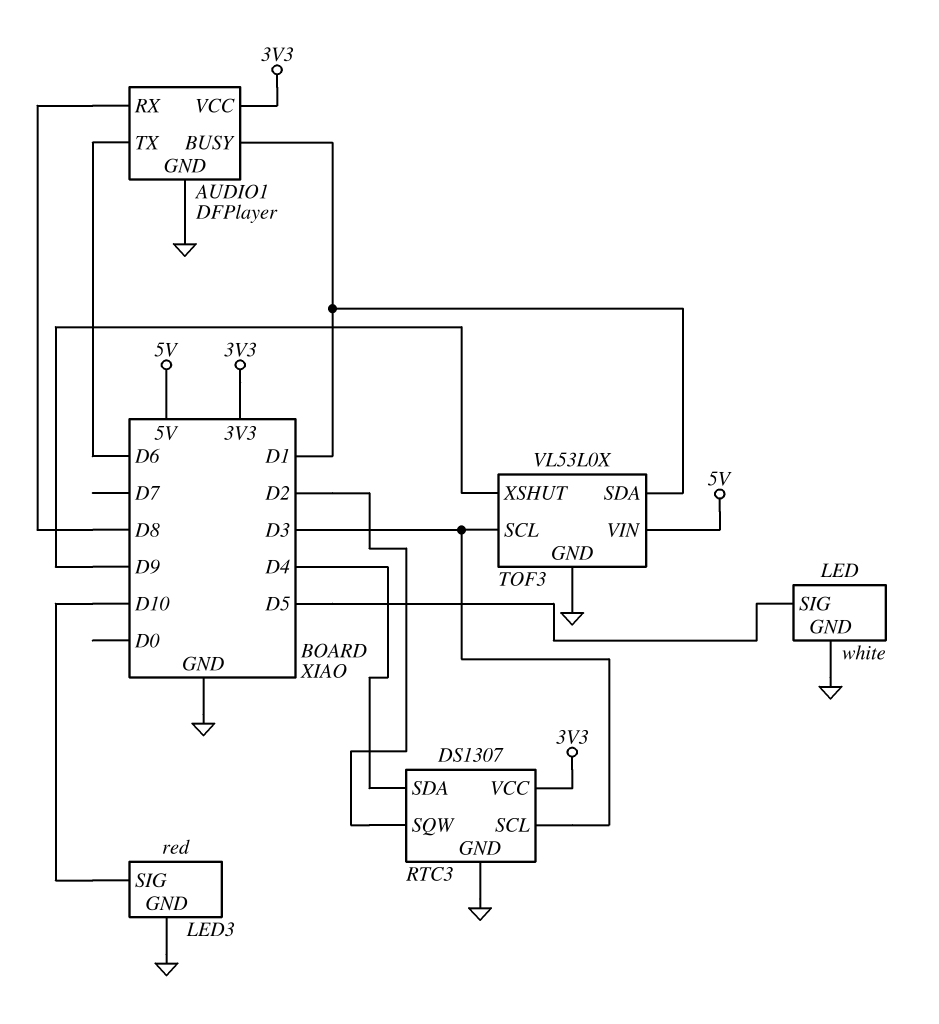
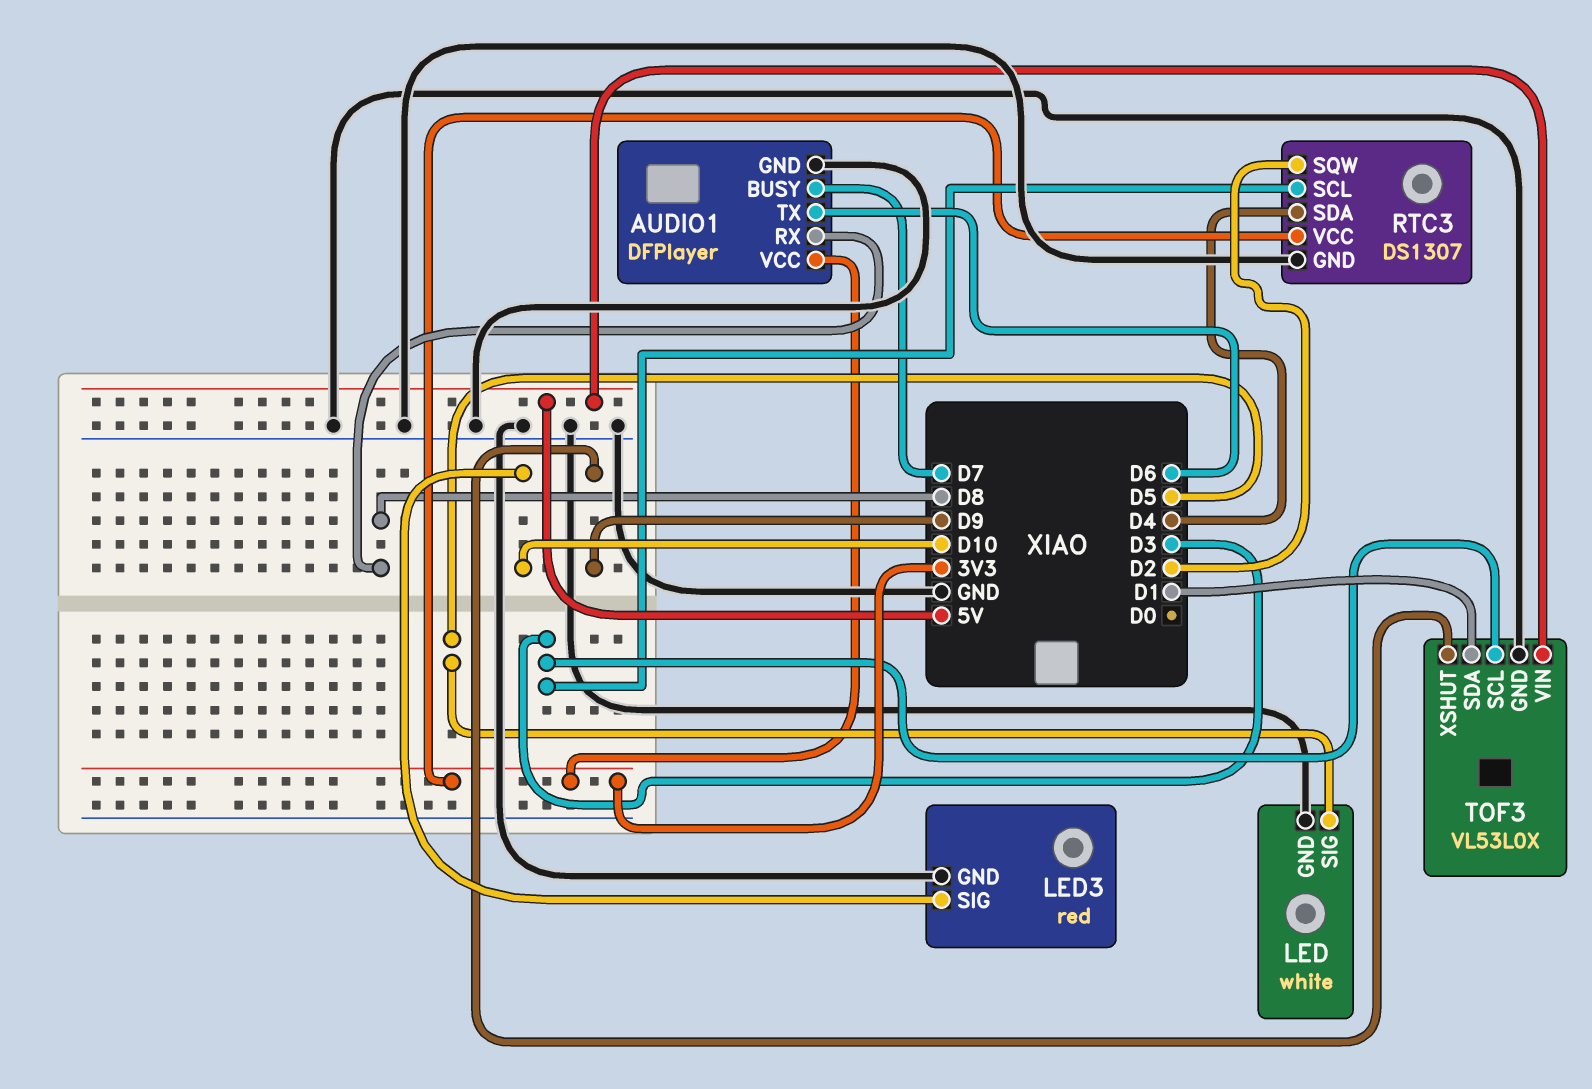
AUDIO1 pin BUSY: D1 -> D7

